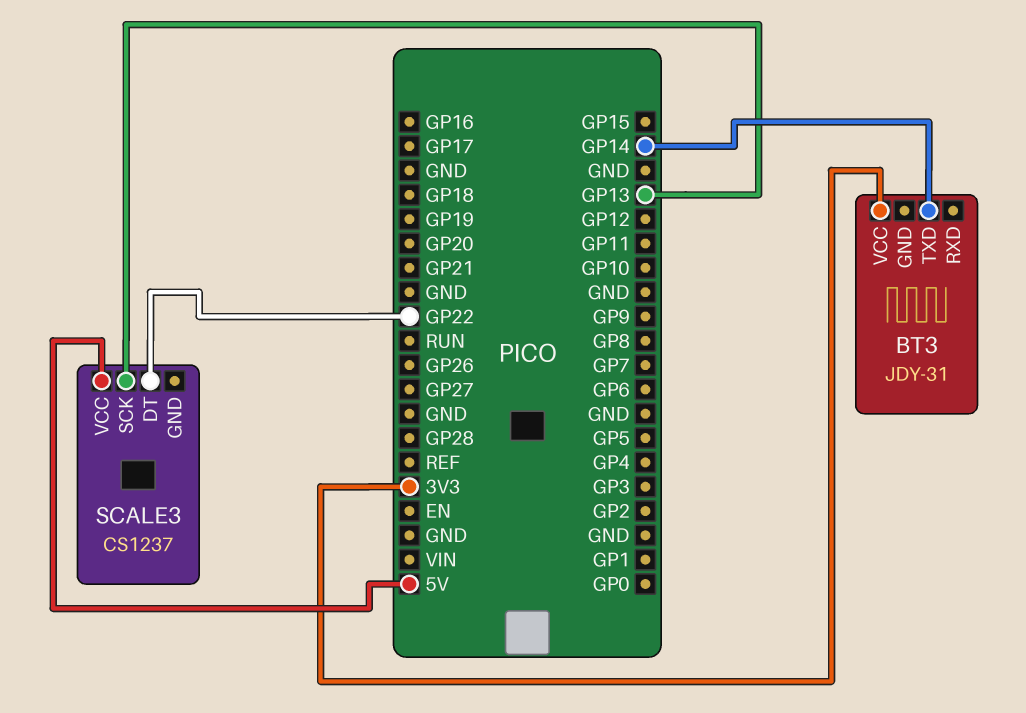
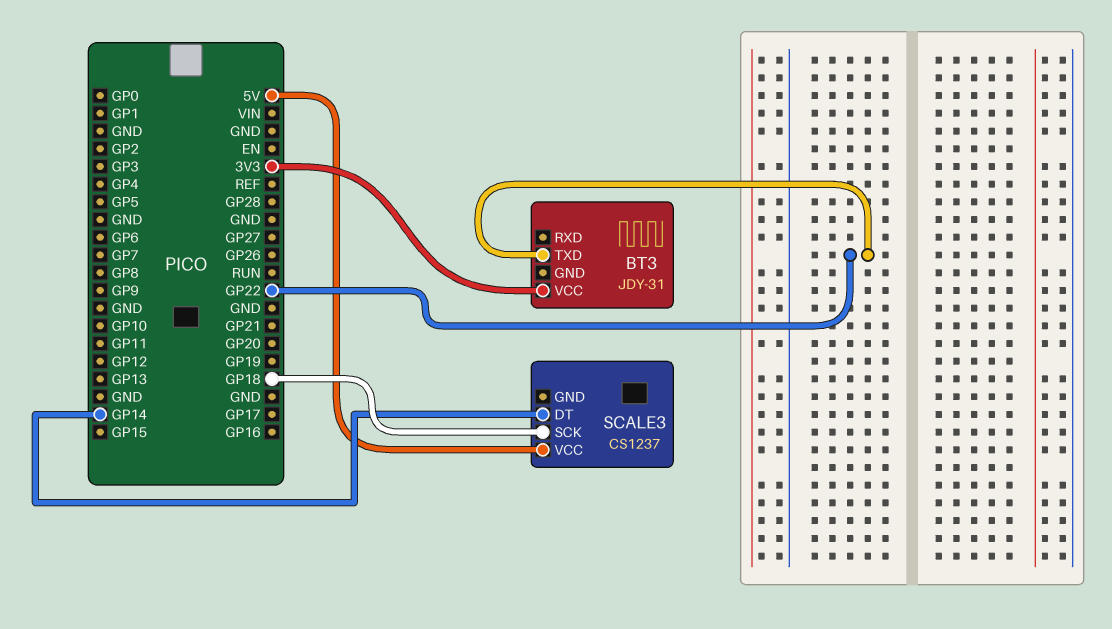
BT3 pin TXD: GP14 -> GP22
SCALE3 pin DT: GP22 -> GP14
SCALE3 pin SCK: GP13 -> GP18

